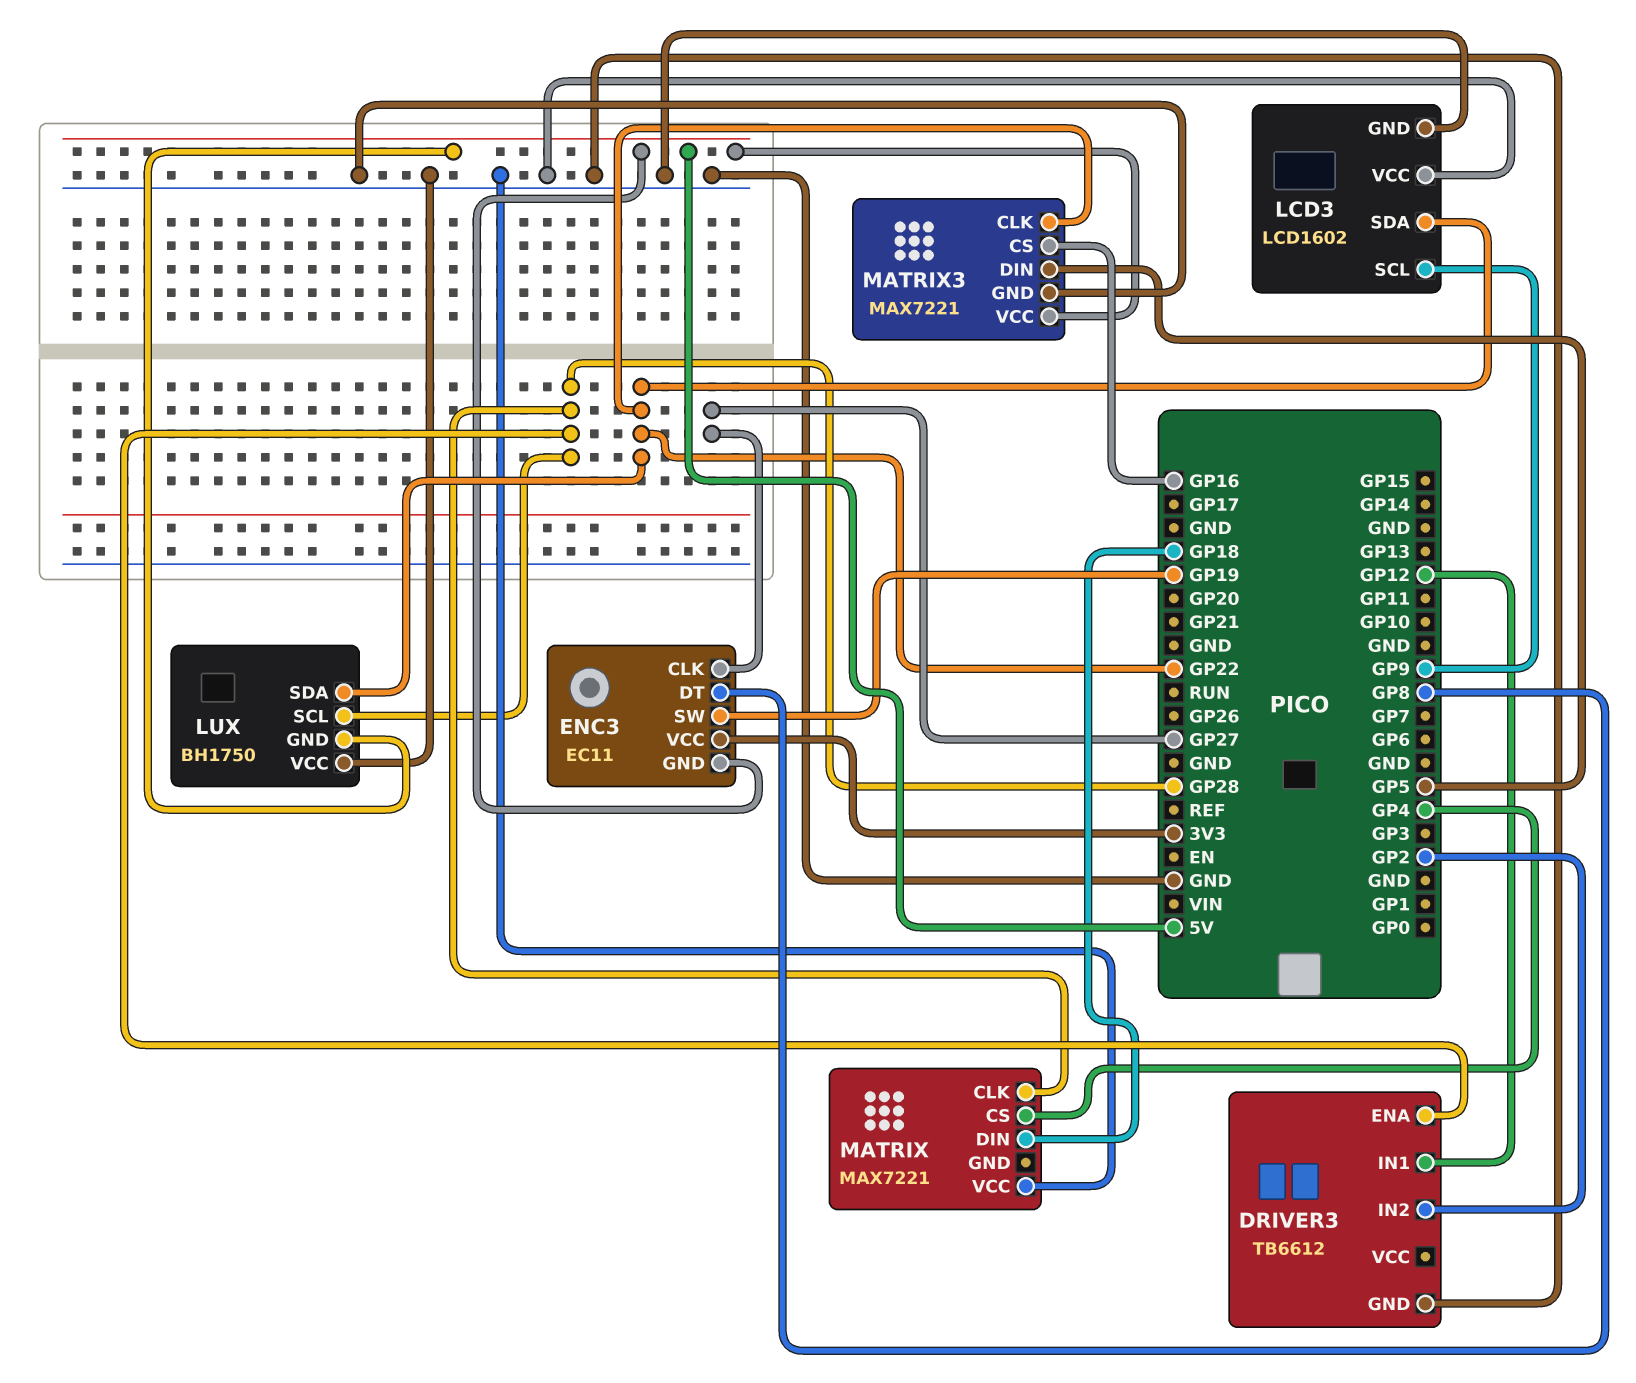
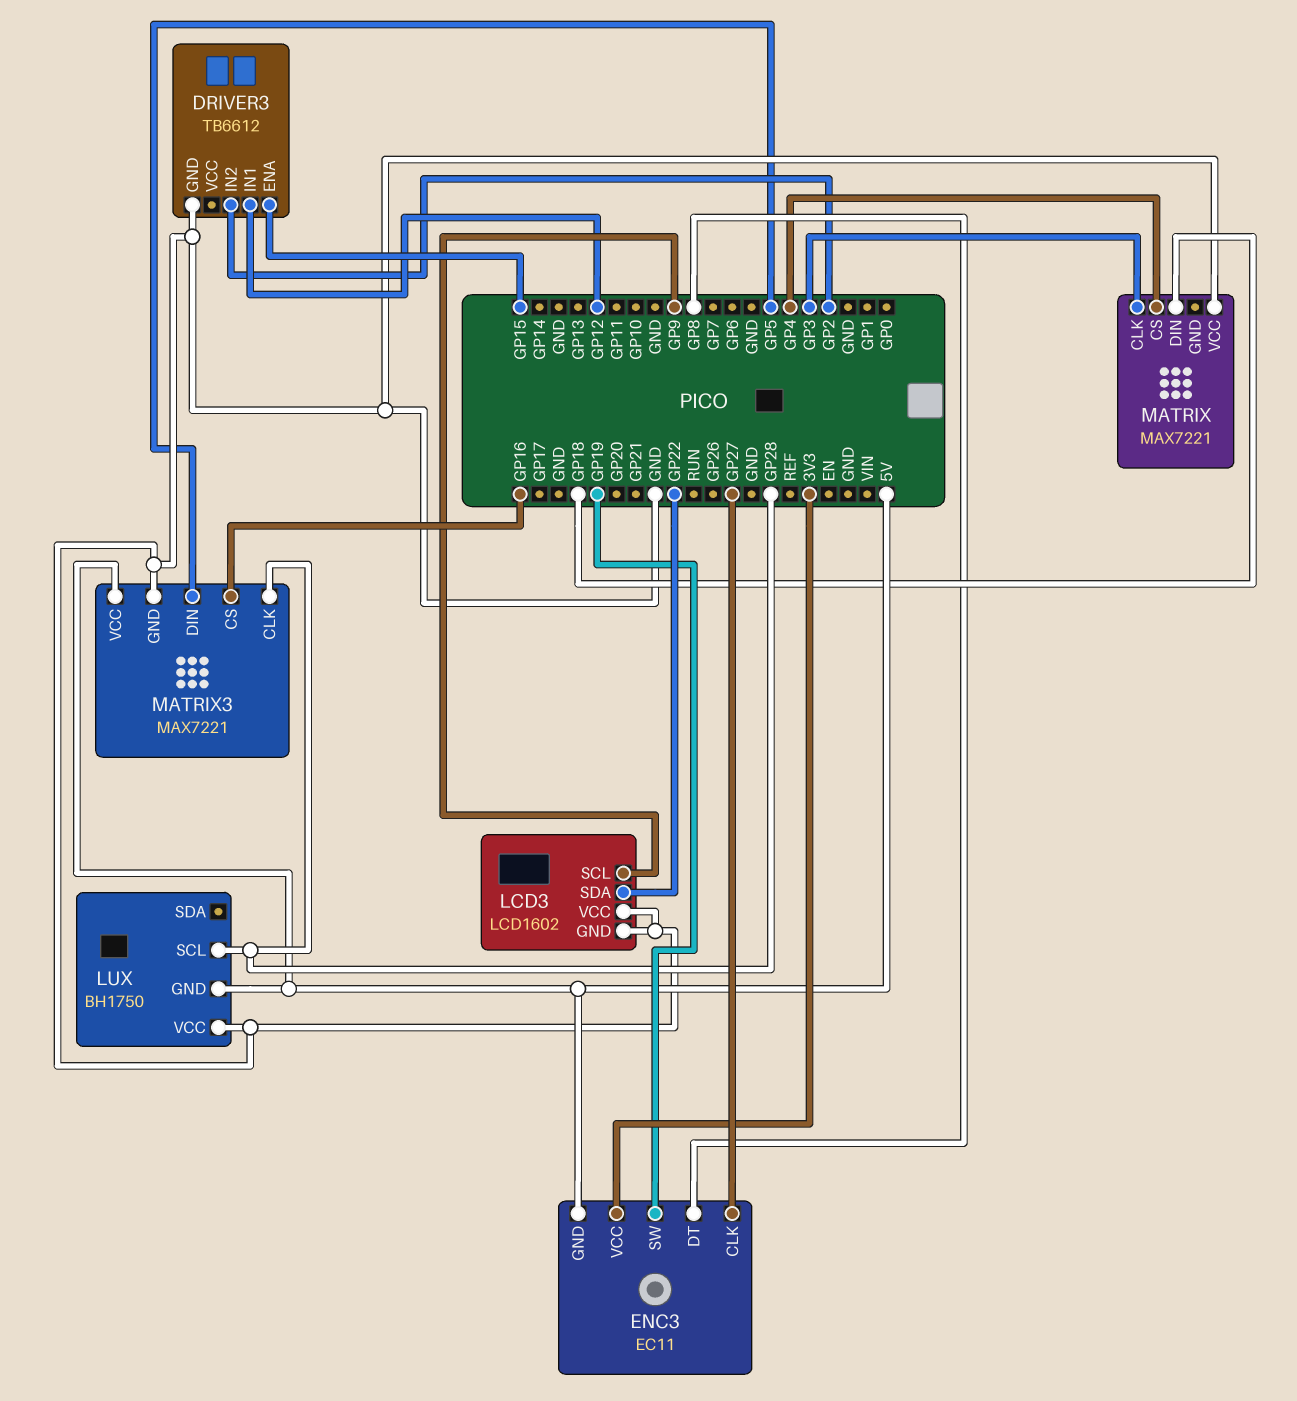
DRIVER3 pin ENA: GP28 -> GP15
LUX pin SDA: GP22 -> none
MATRIX pin CLK: GP28 -> GP3
MATRIX3 pin CLK: GP22 -> GP28

